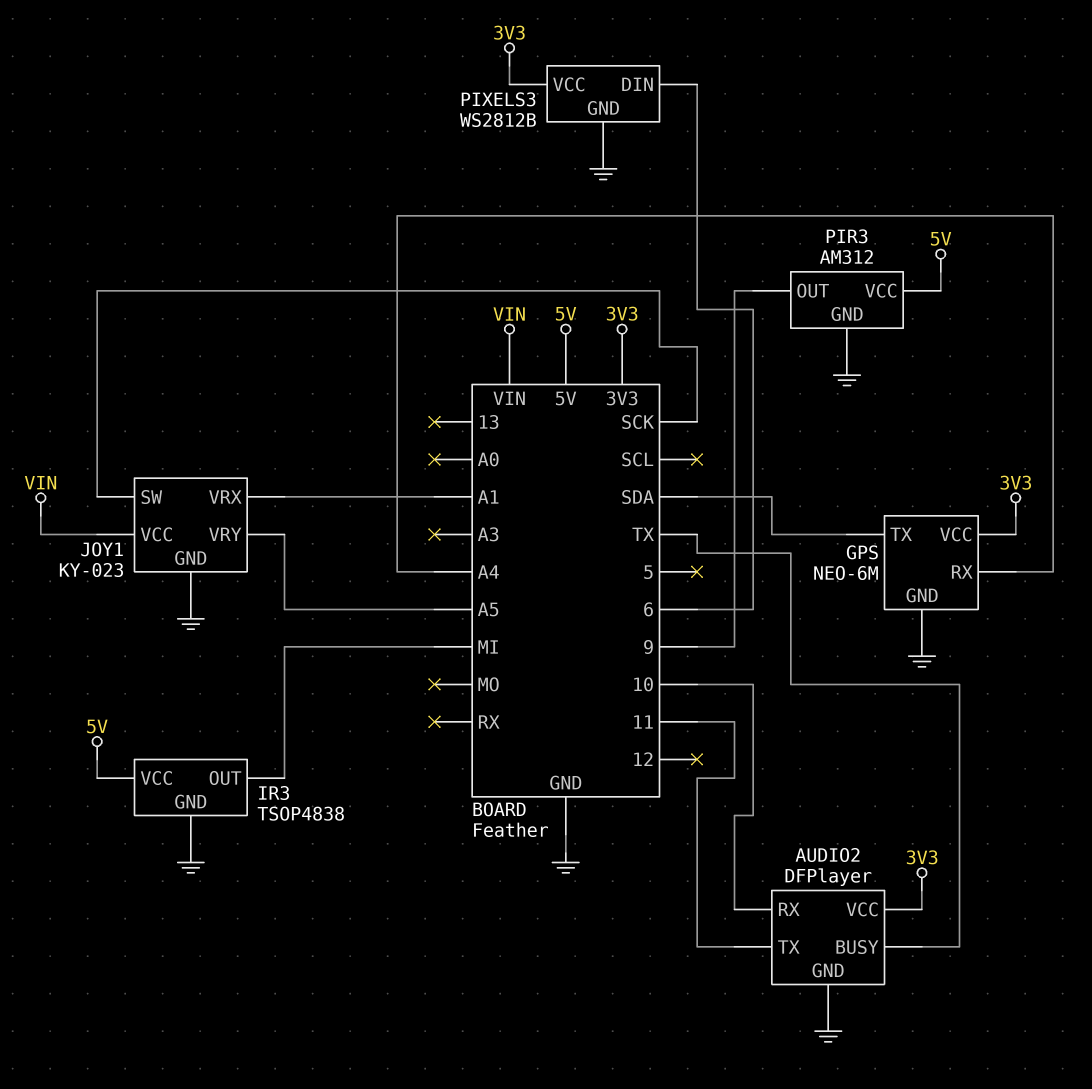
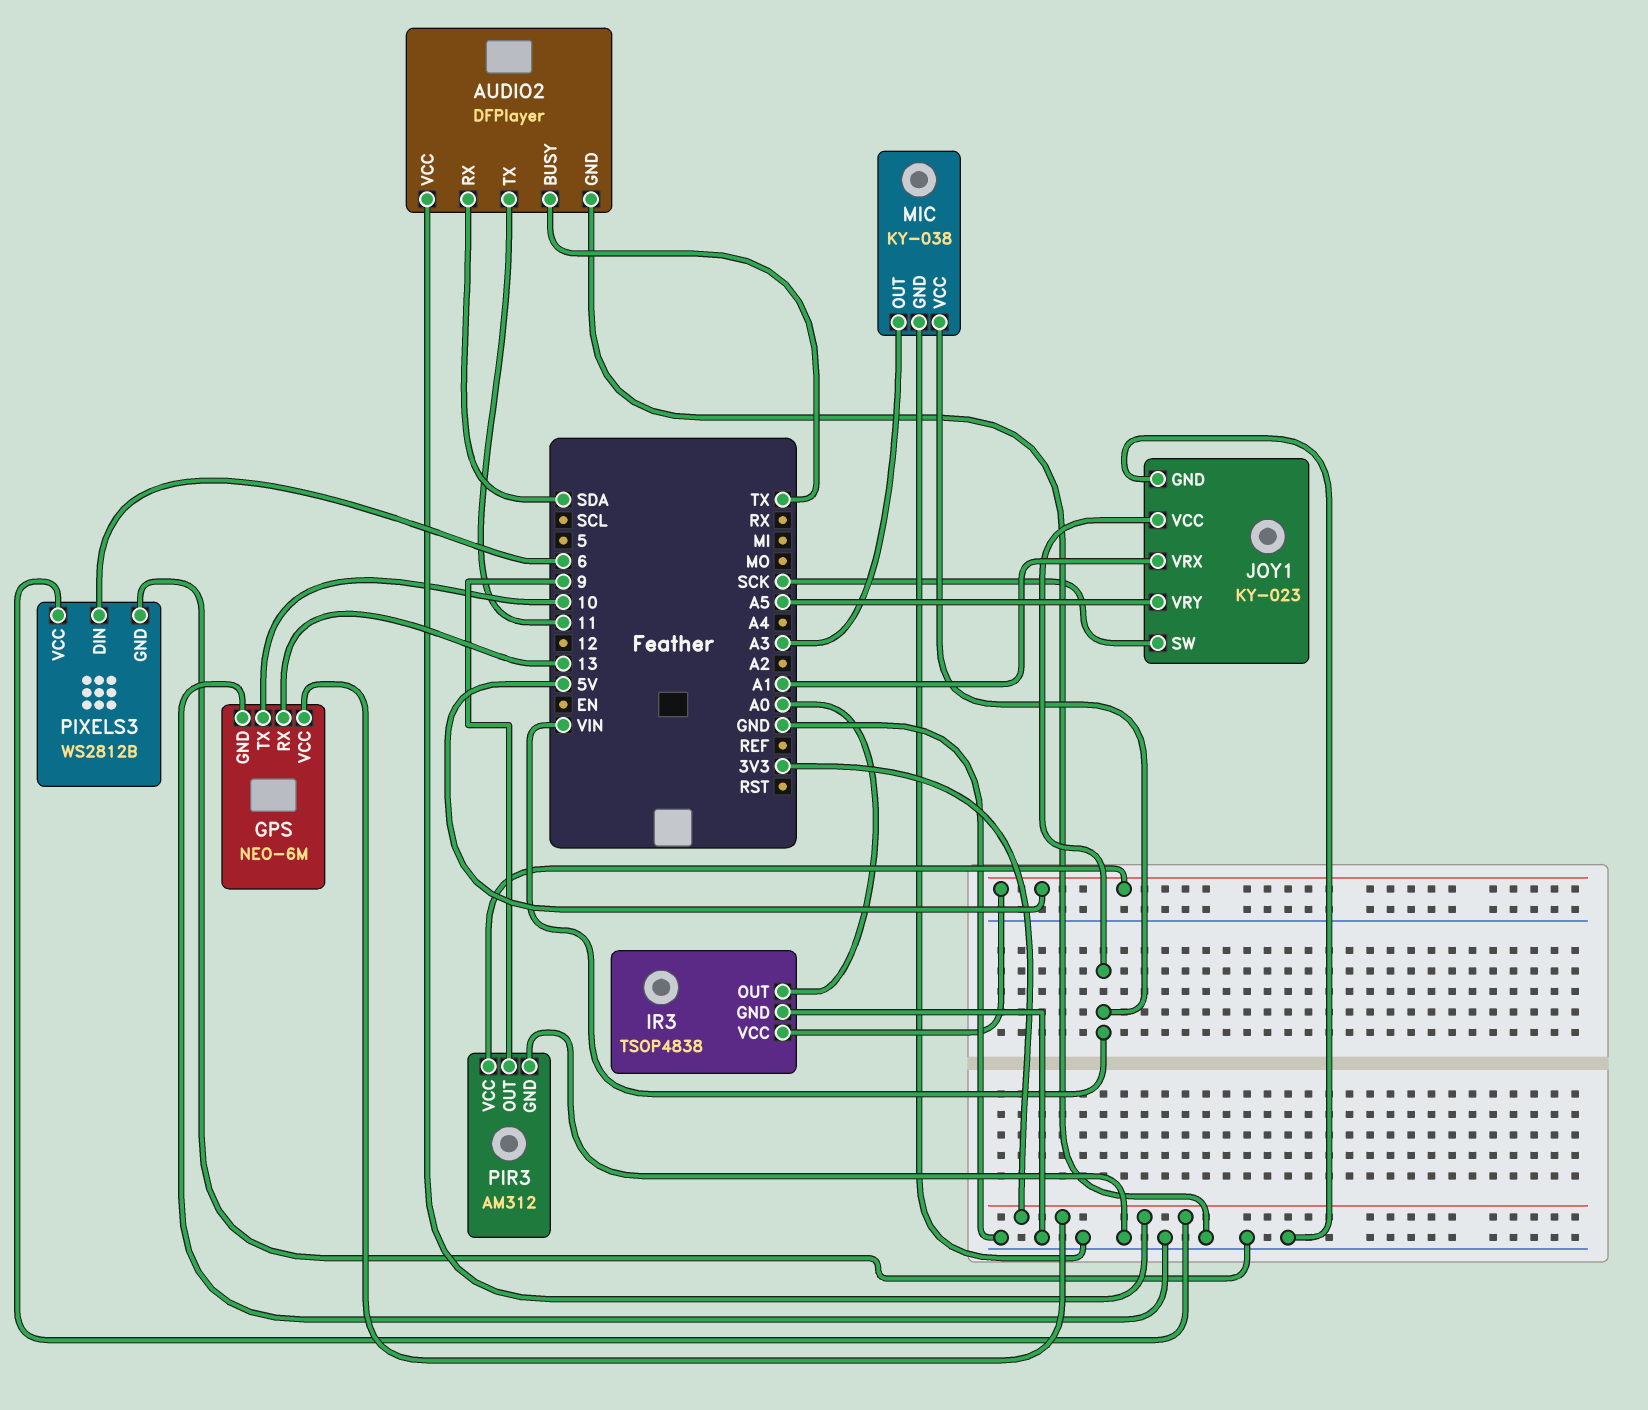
AUDIO2 pin RX: 10 -> SDA
GPS pin RX: A4 -> 13
GPS pin TX: SDA -> 10
IR3 pin OUT: MI -> A0
MIC: none -> KY-038
MIC pin GND: none -> GND
MIC pin OUT: none -> A3
MIC pin VCC: none -> VIN

